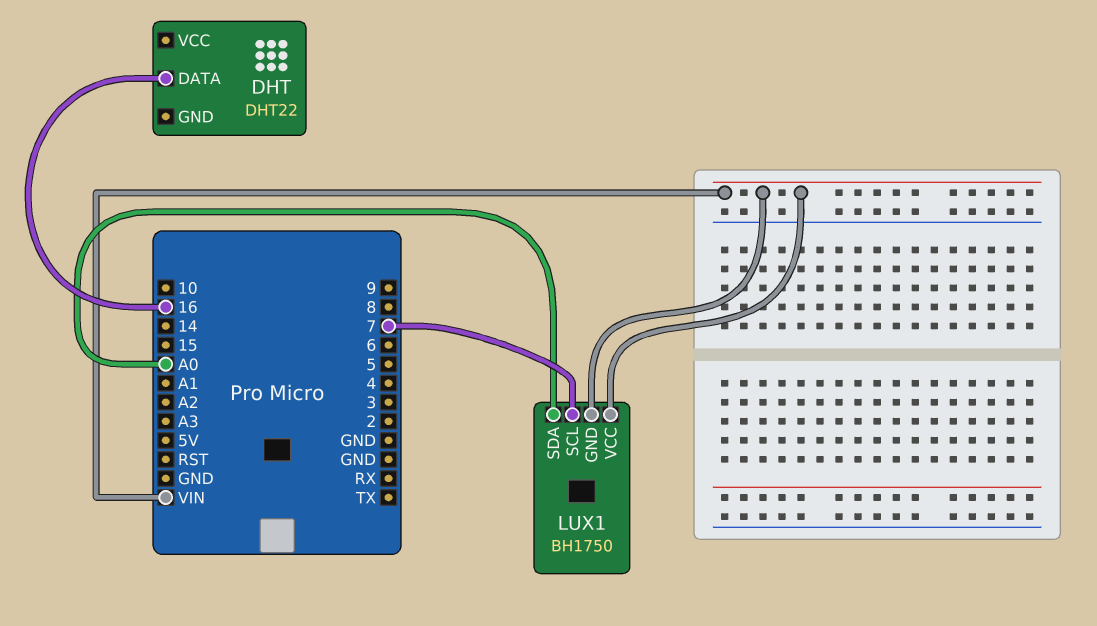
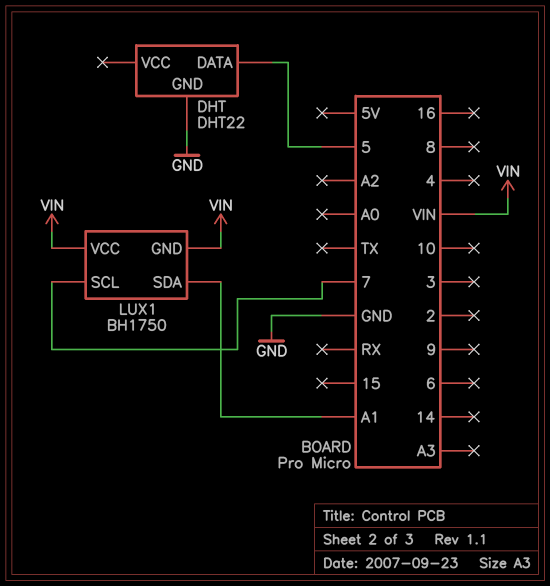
DHT pin DATA: 16 -> 5
DHT pin GND: none -> GND
LUX1 pin SDA: A0 -> A1

